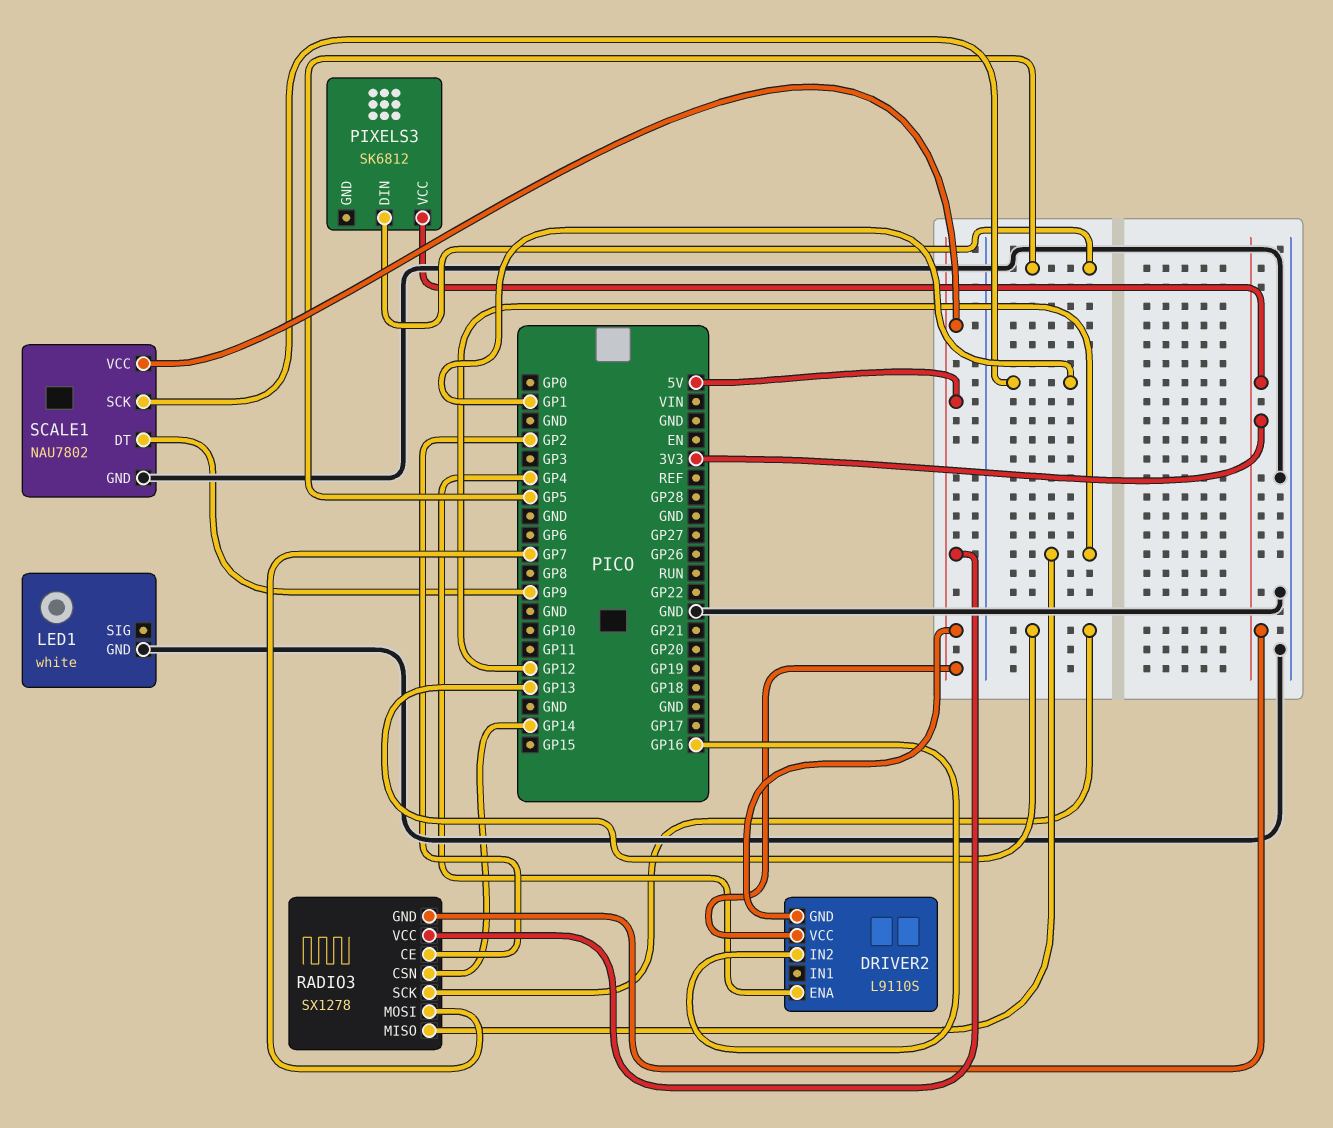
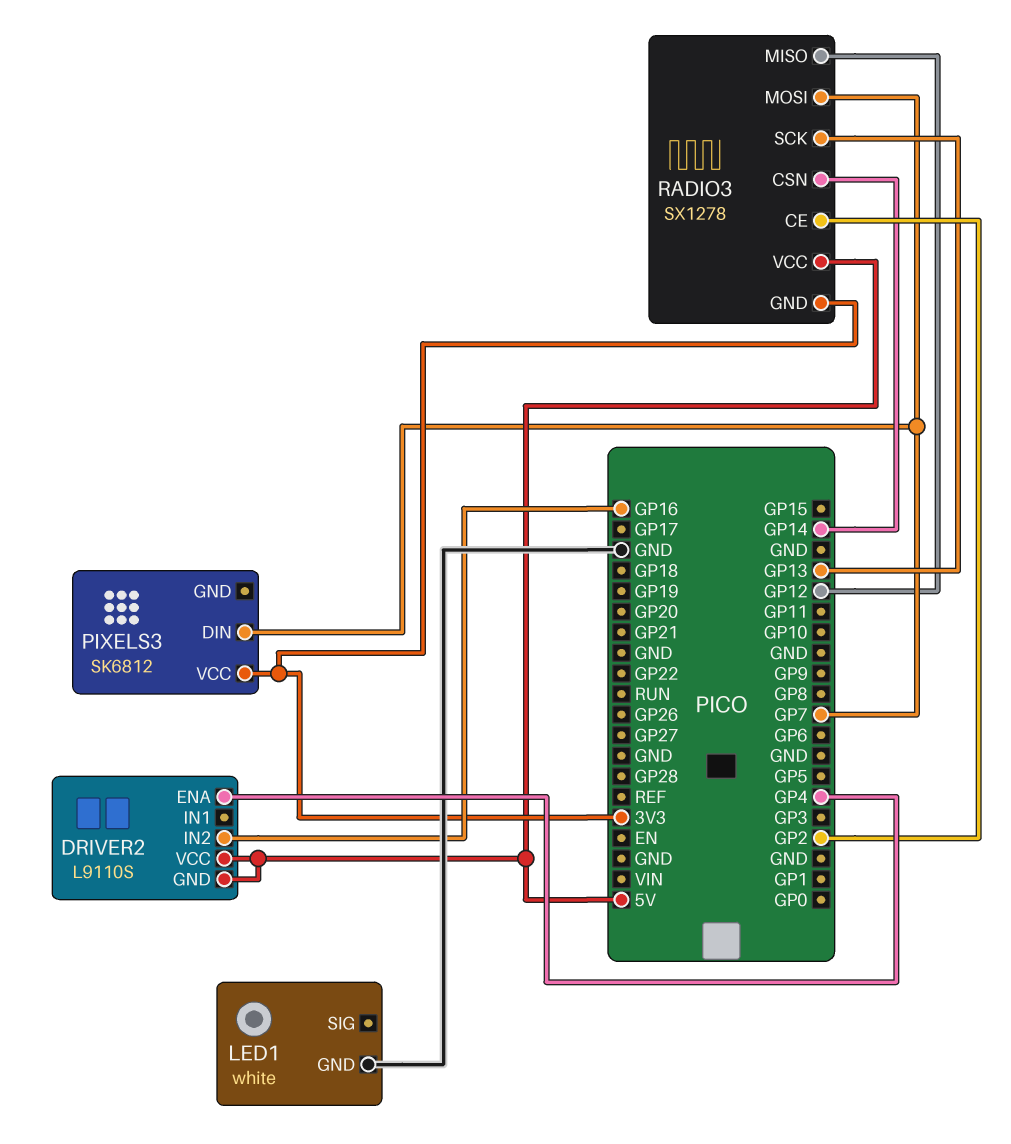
PIXELS3 pin DIN: GP5 -> GP7
SCALE1: NAU7802 -> none
SCALE1 pin DT: GP9 -> none
SCALE1 pin GND: GND -> none
SCALE1 pin SCK: GP1 -> none
SCALE1 pin VCC: 5V -> none

